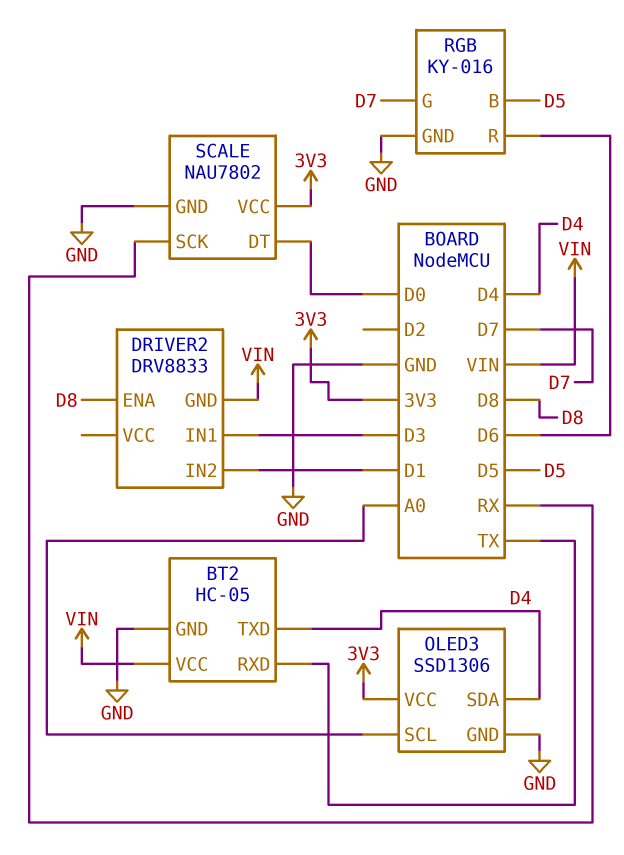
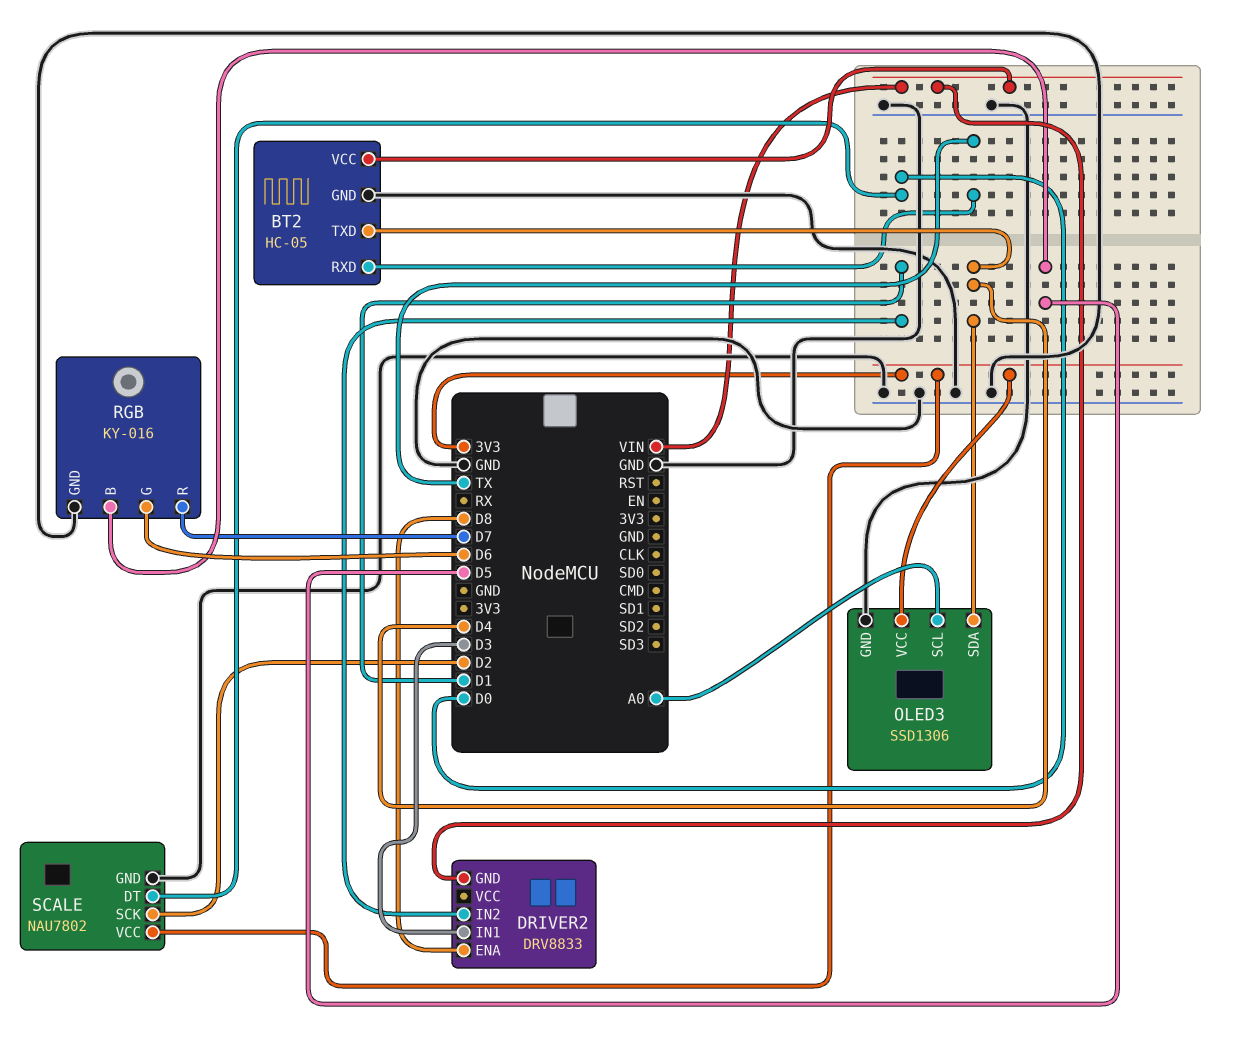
RGB pin G: D7 -> D6
RGB pin R: D6 -> D7
SCALE pin SCK: RX -> D2

